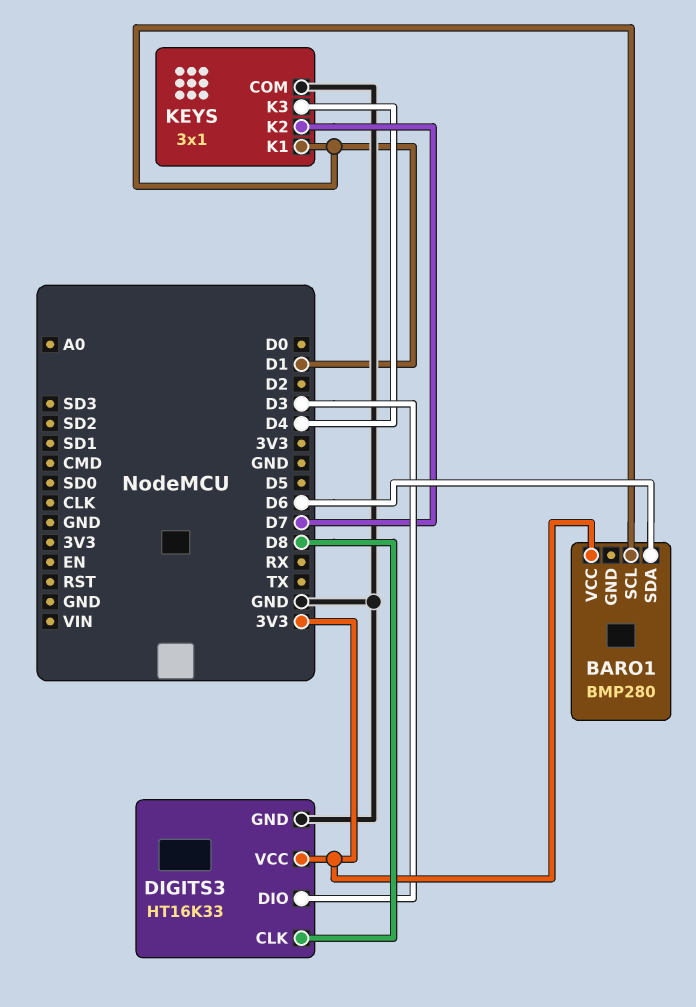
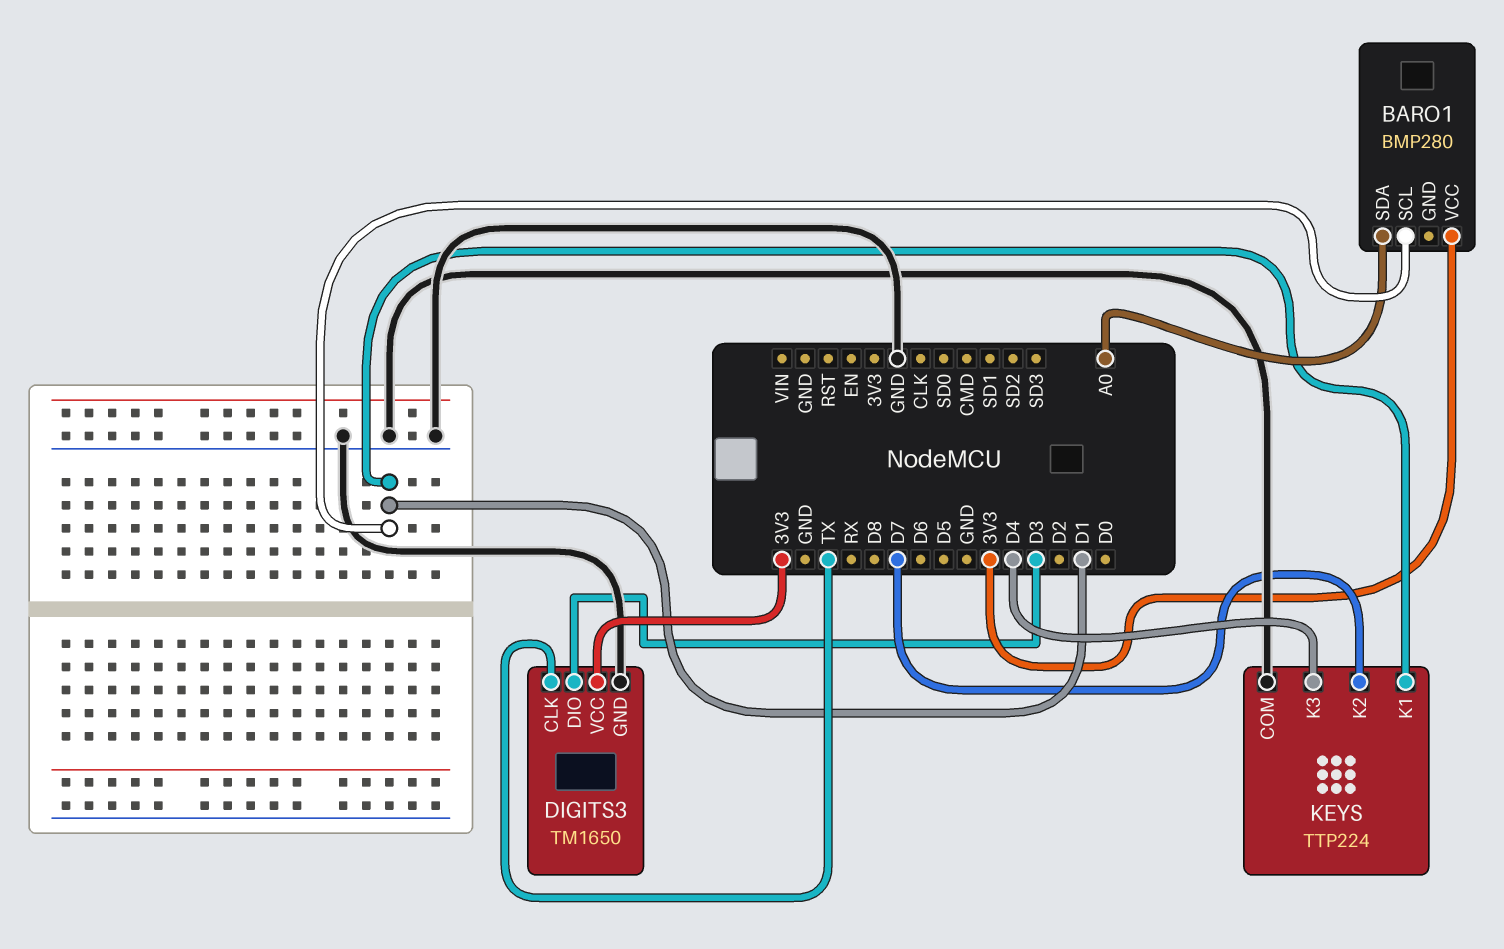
BARO1 pin SDA: D6 -> A0
DIGITS3: HT16K33 -> TM1650
DIGITS3 pin CLK: D8 -> TX
KEYS: 3x1 -> TTP224

